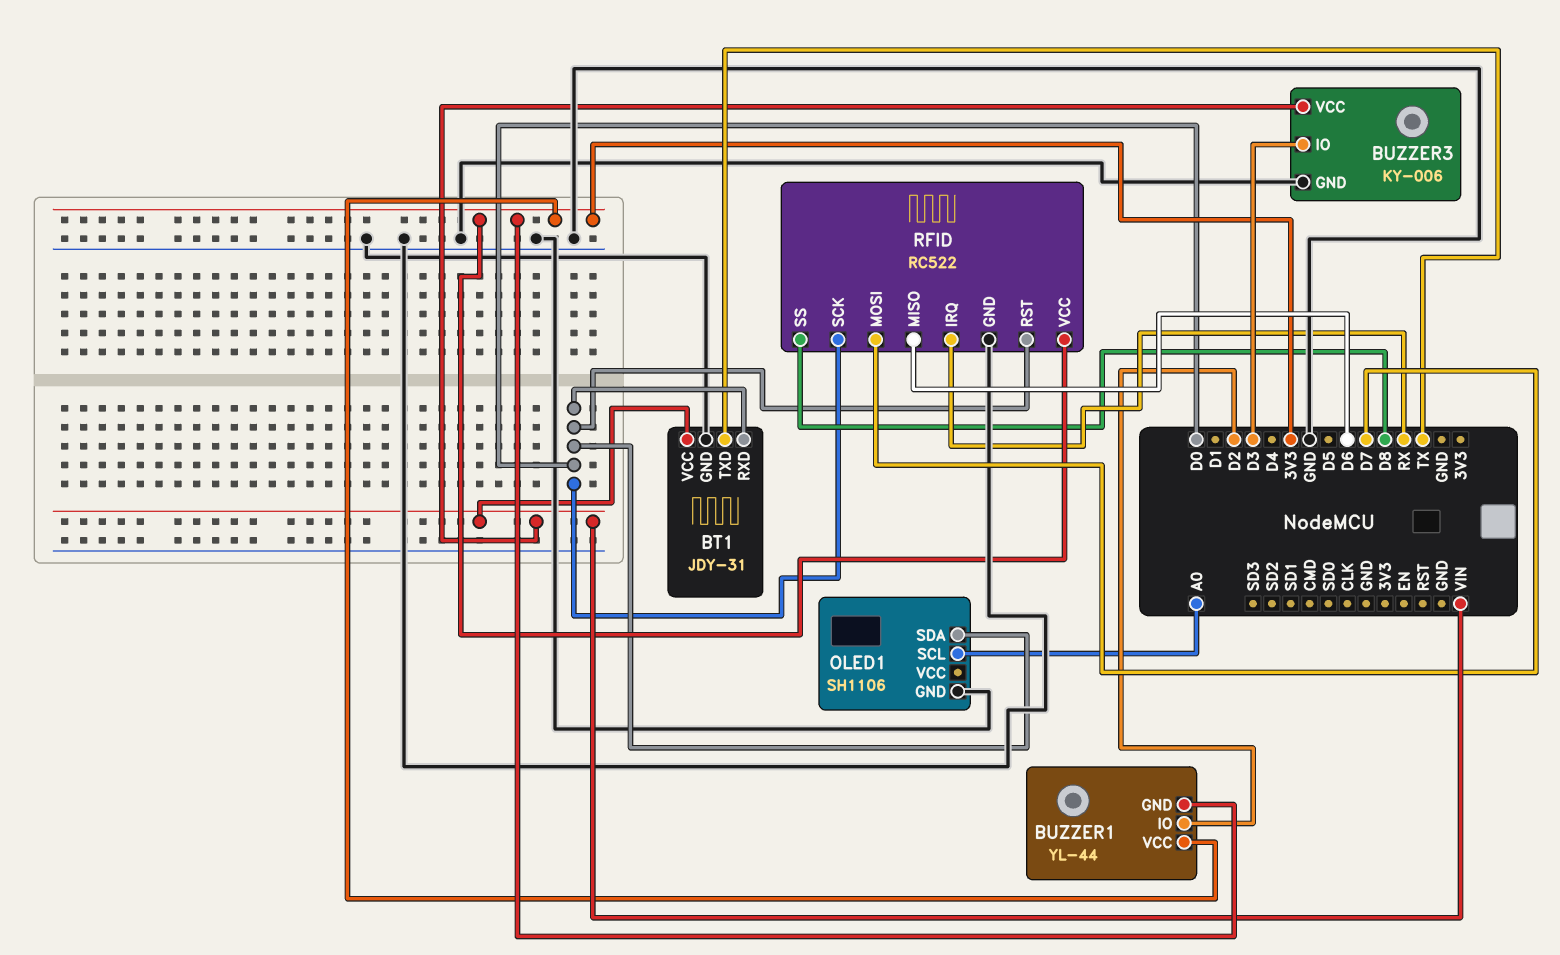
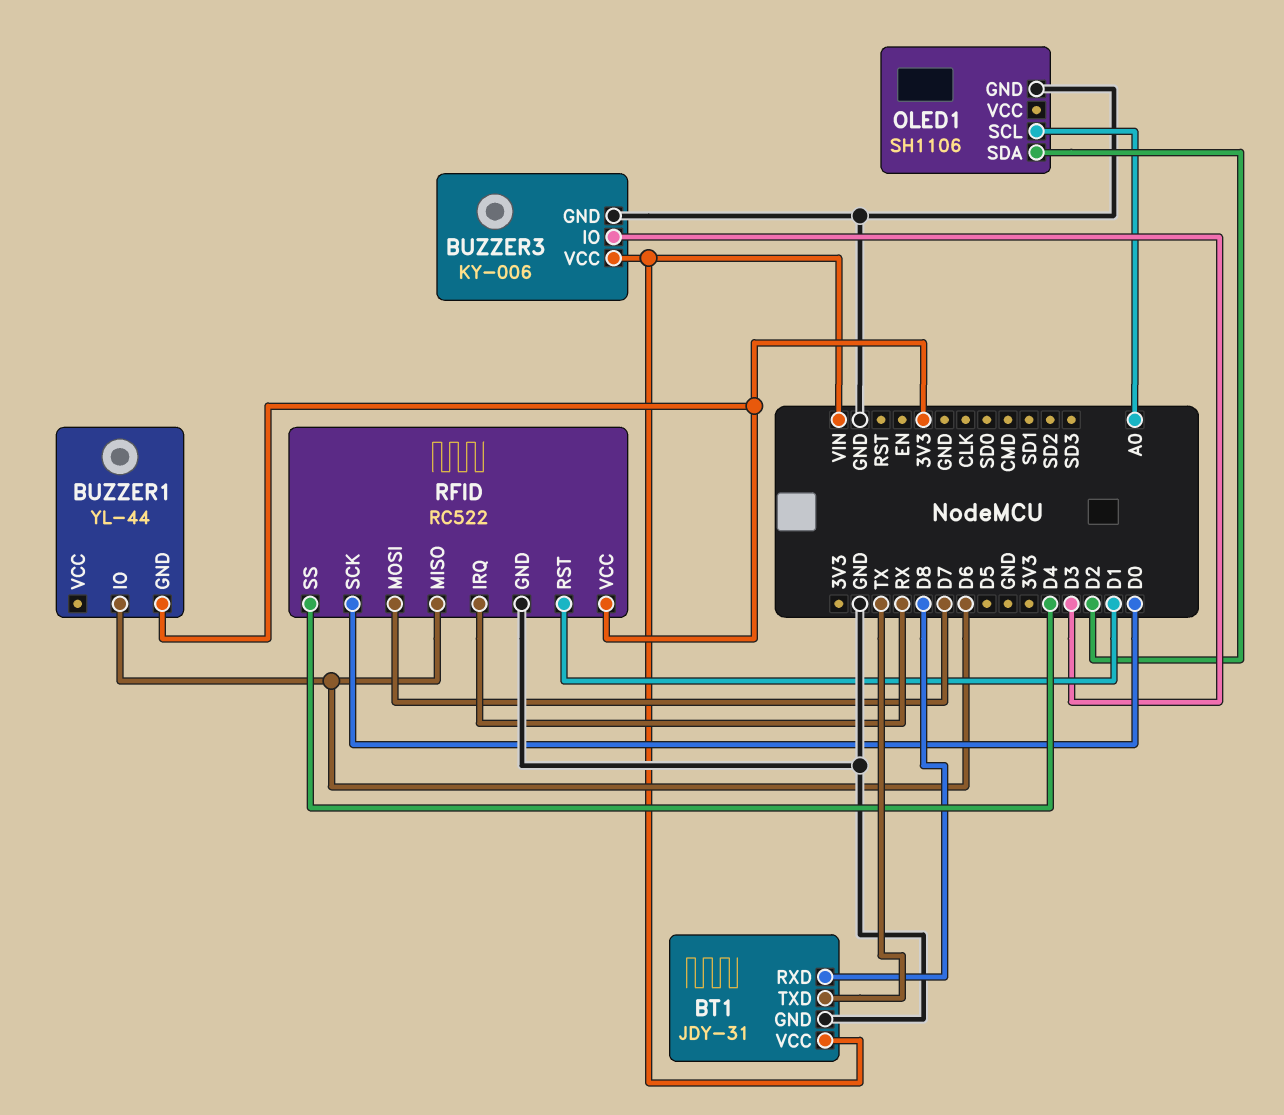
BT1 pin RXD: D0 -> D8
BUZZER1 pin IO: D2 -> D6
BUZZER1 pin VCC: 3V3 -> none
OLED1 pin SDA: D0 -> D2
RFID pin RST: D0 -> D1
RFID pin SS: D8 -> D4

